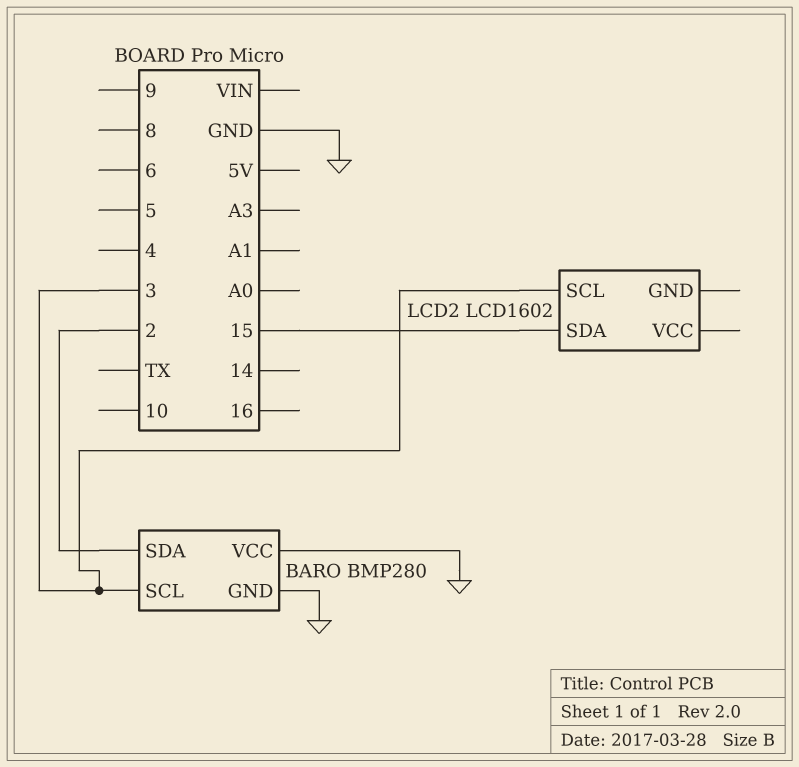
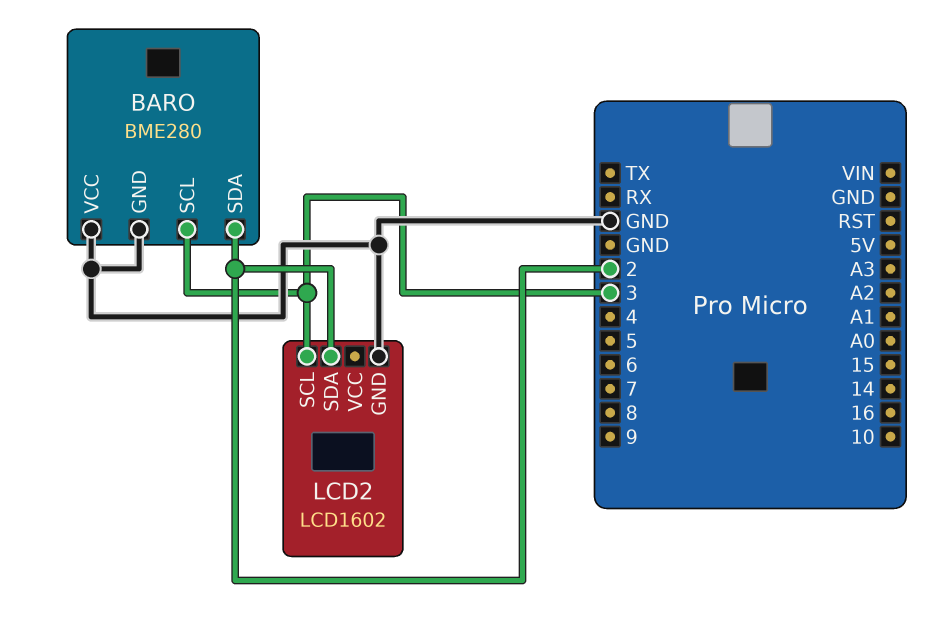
BARO: BMP280 -> BME280
LCD2 pin GND: none -> GND
LCD2 pin SDA: 15 -> 2

